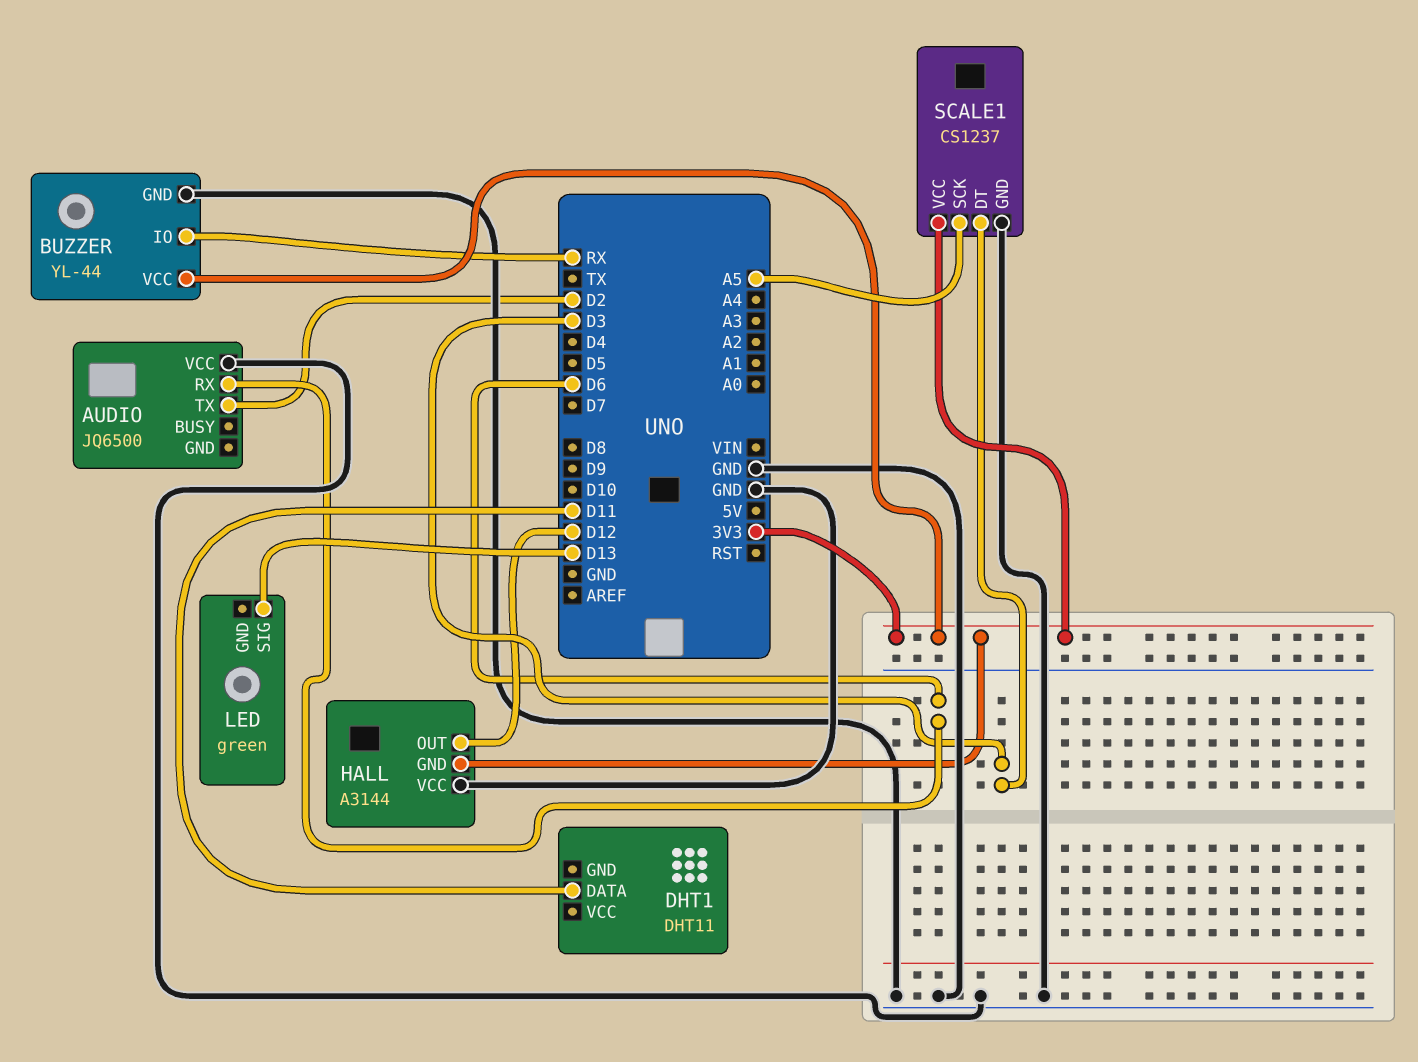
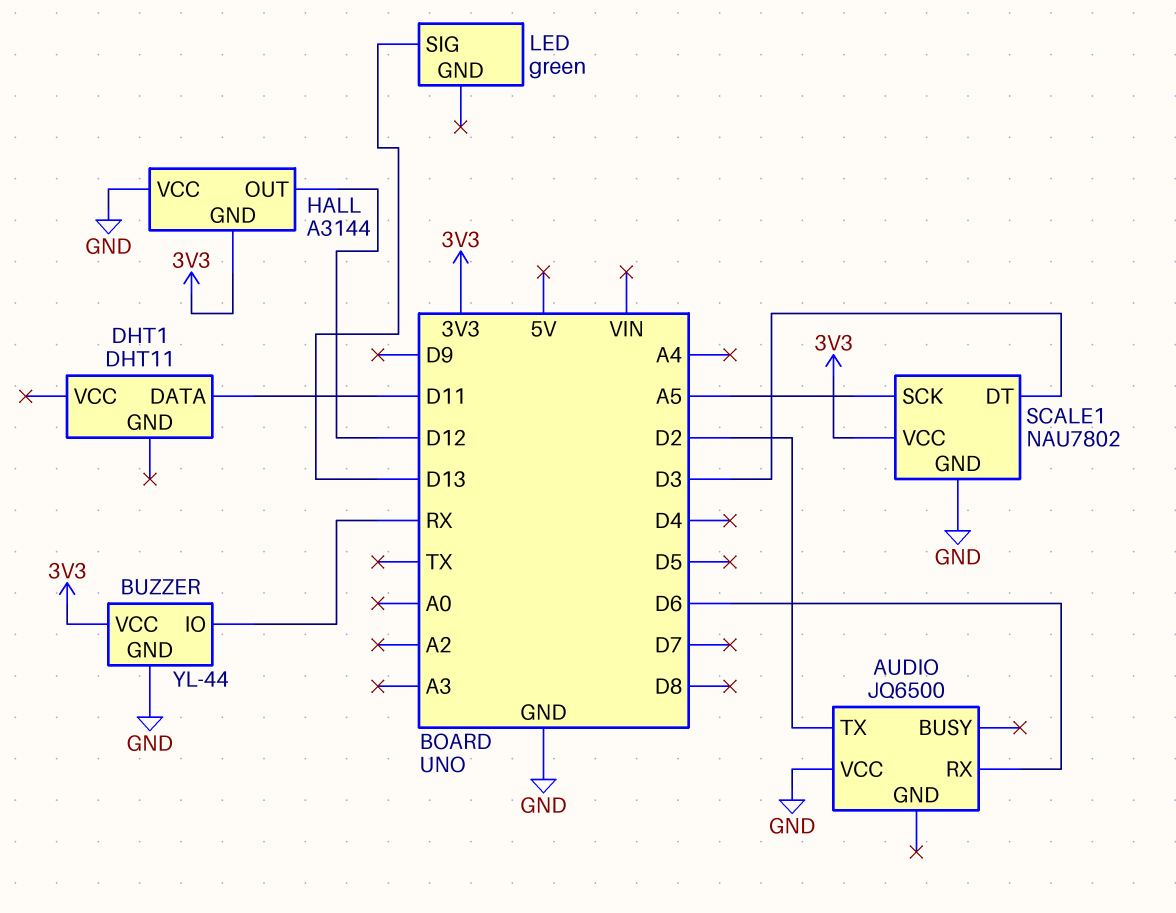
SCALE1: CS1237 -> NAU7802

